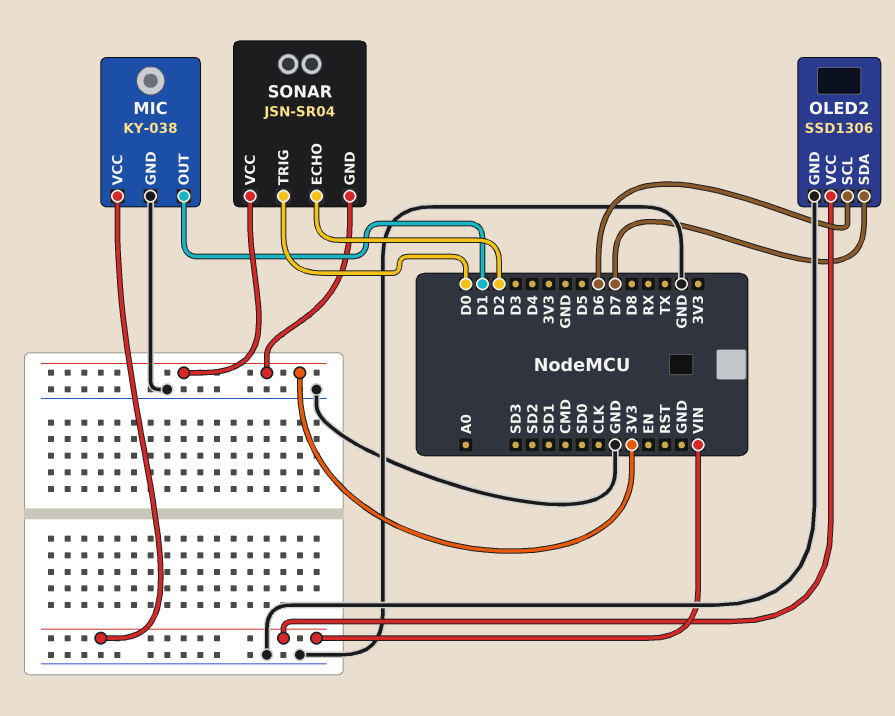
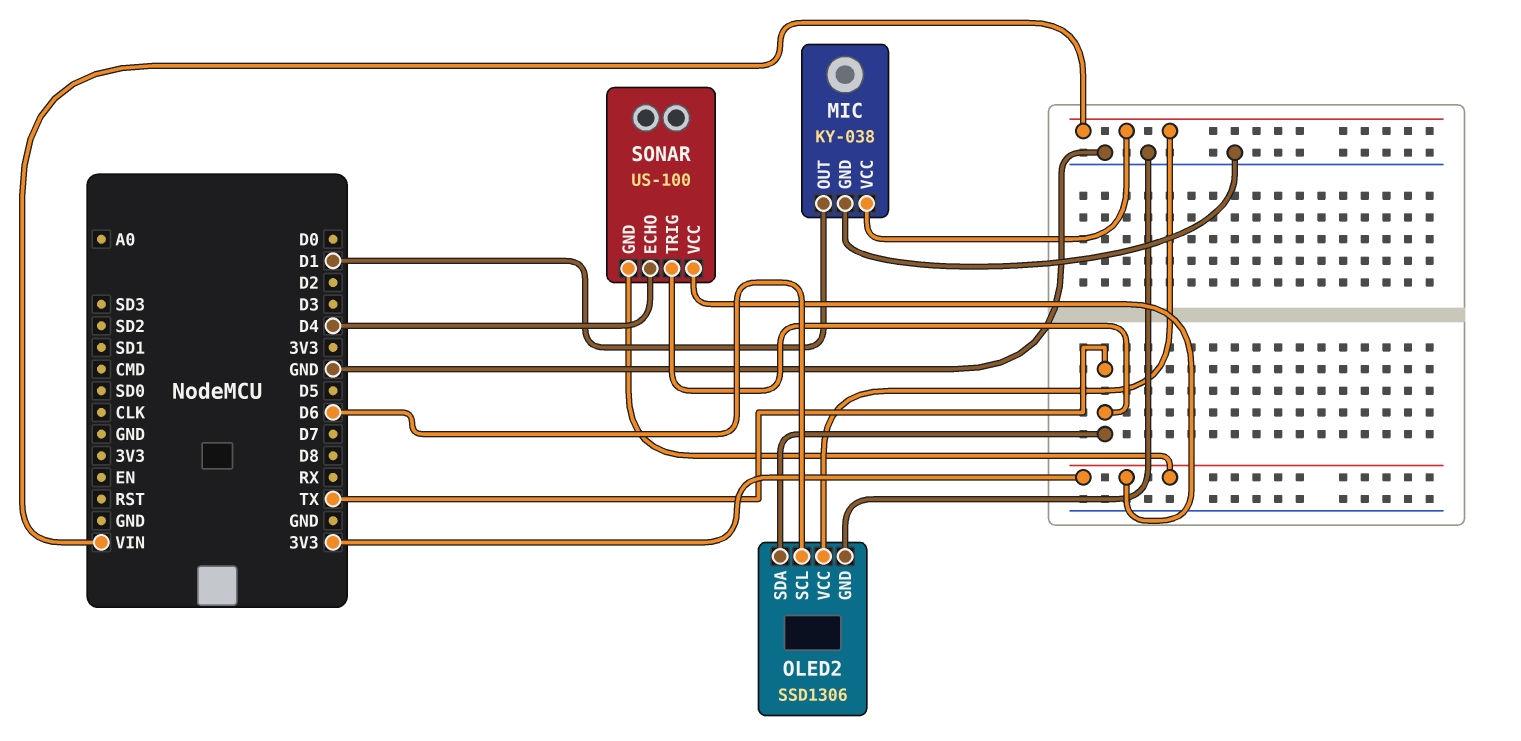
OLED2 pin SDA: D7 -> TX
SONAR: JSN-SR04 -> US-100
SONAR pin ECHO: D2 -> D4
SONAR pin TRIG: D0 -> TX

